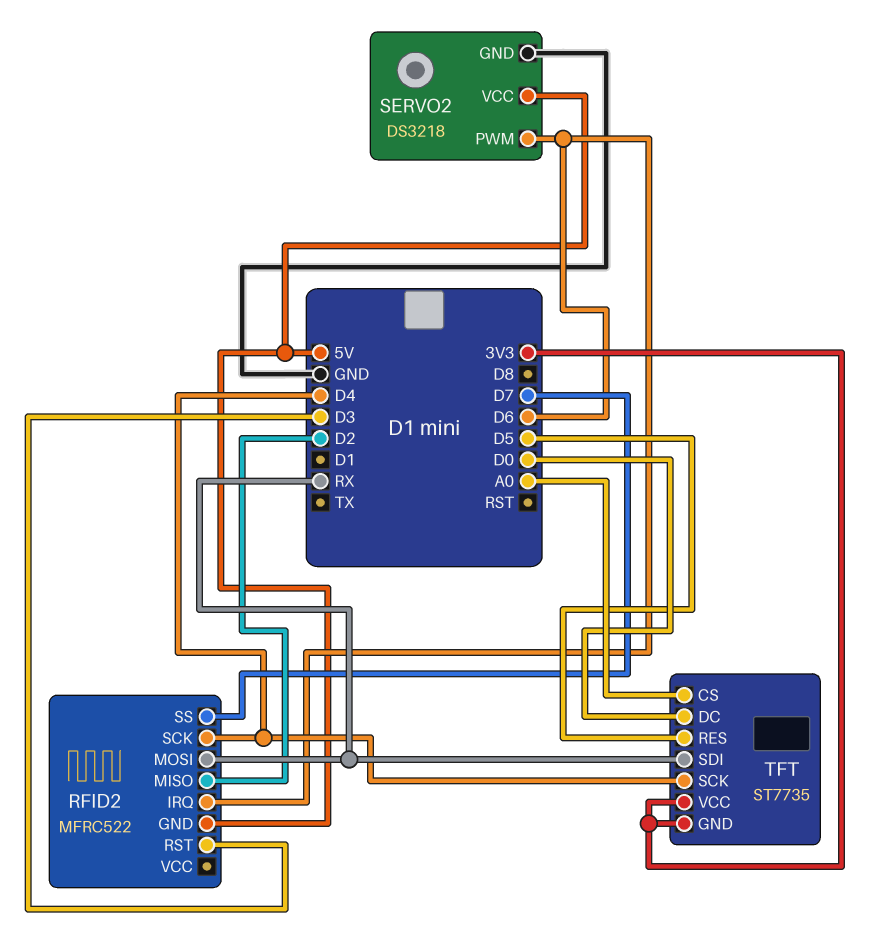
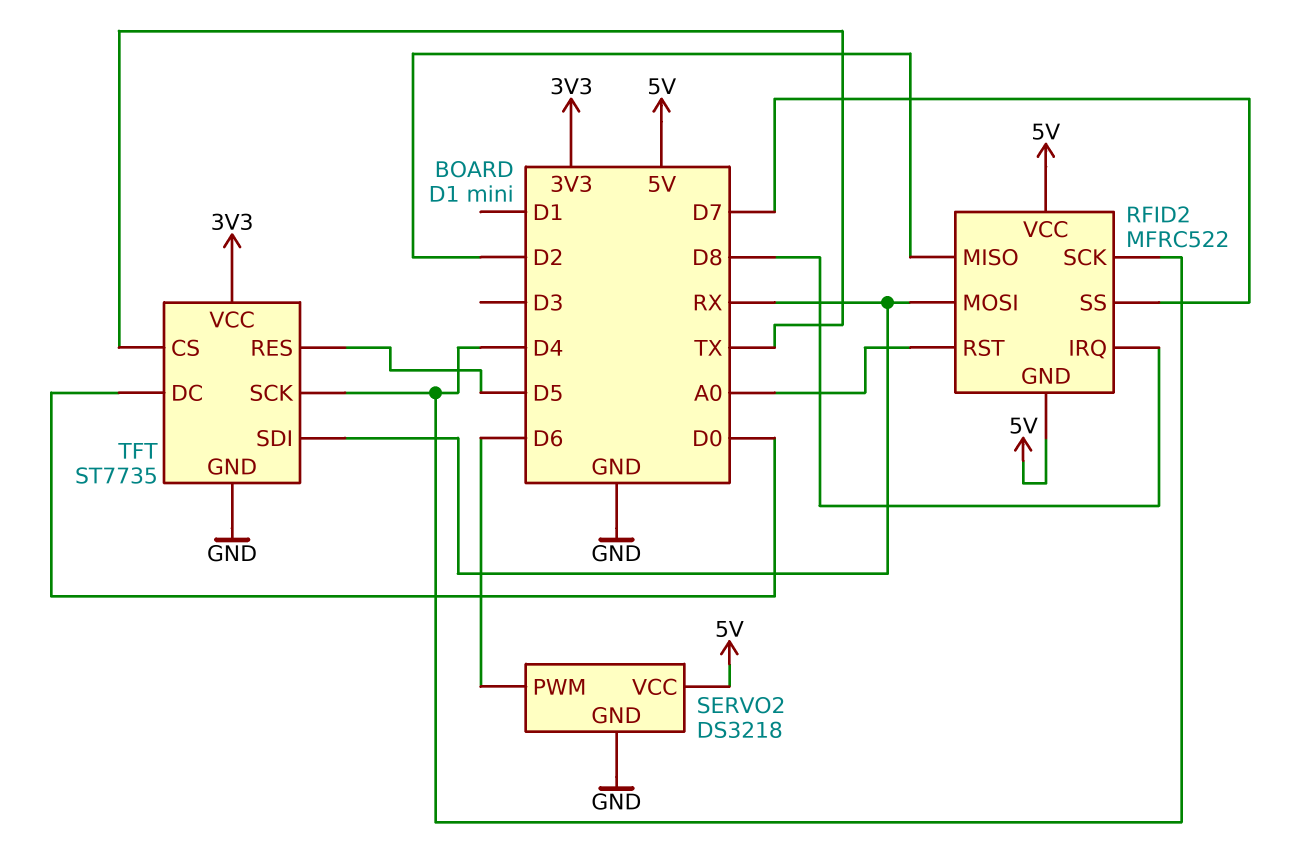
RFID2 pin IRQ: D6 -> D8
RFID2 pin RST: D3 -> A0
RFID2 pin VCC: none -> 5V
TFT pin CS: A0 -> TX
TFT pin GND: 3V3 -> GND

